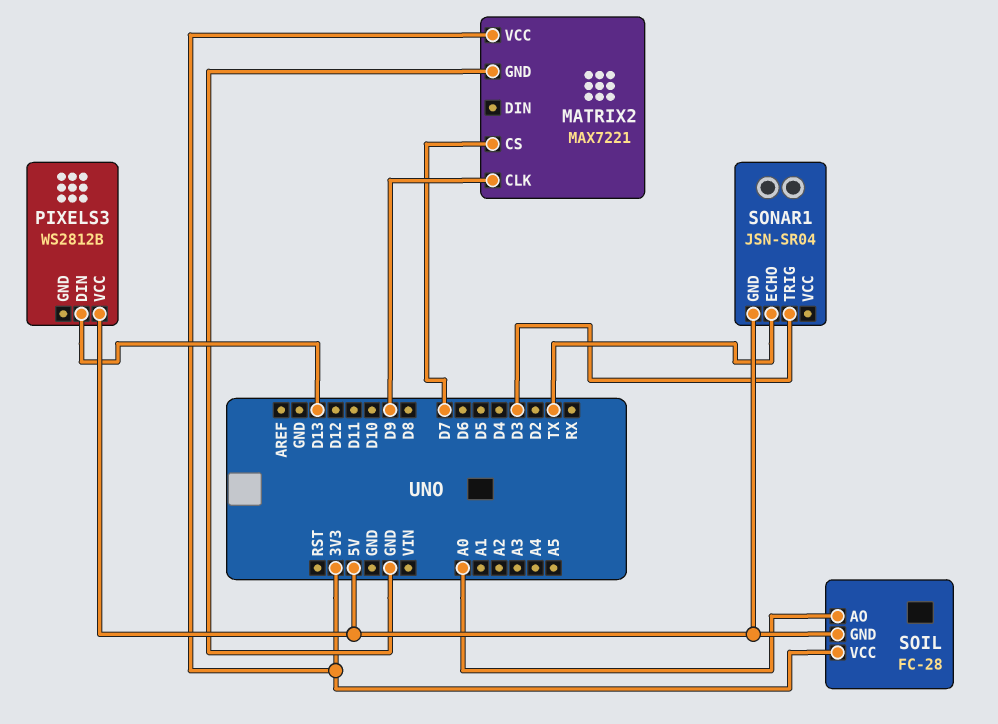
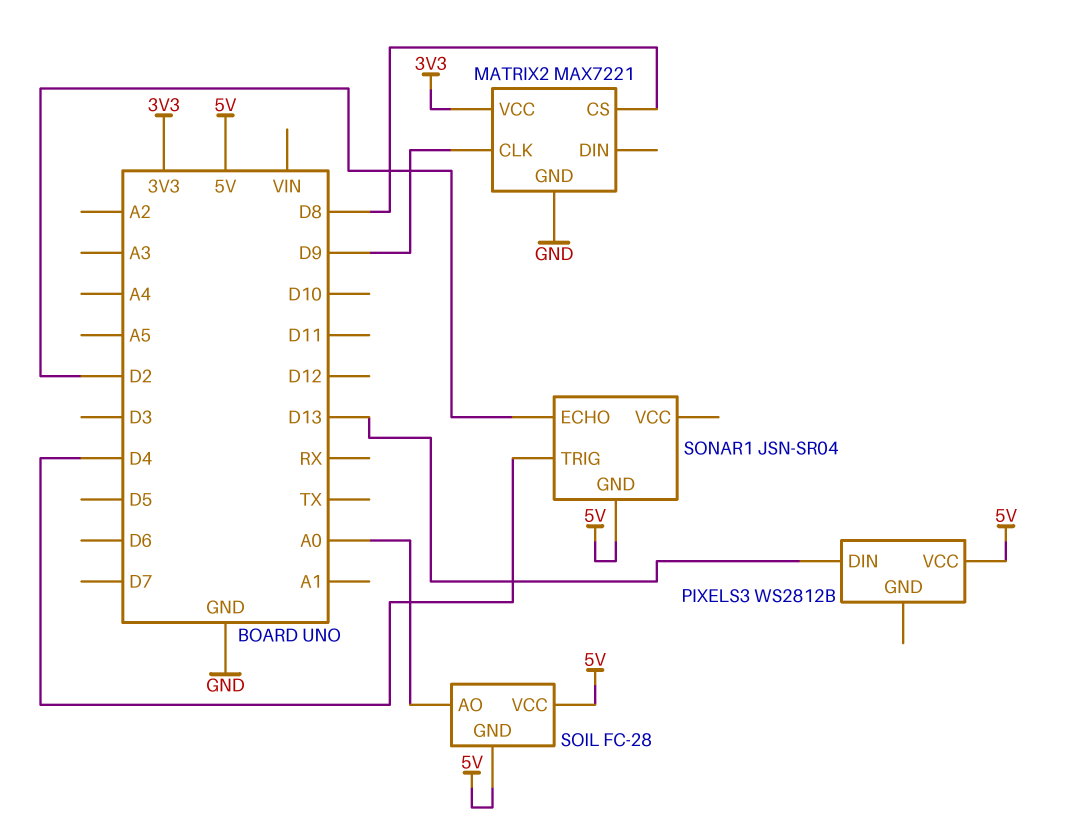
MATRIX2 pin CS: D7 -> D8
SOIL pin VCC: 3V3 -> 5V
SONAR1 pin ECHO: TX -> D2
SONAR1 pin TRIG: D3 -> D4

